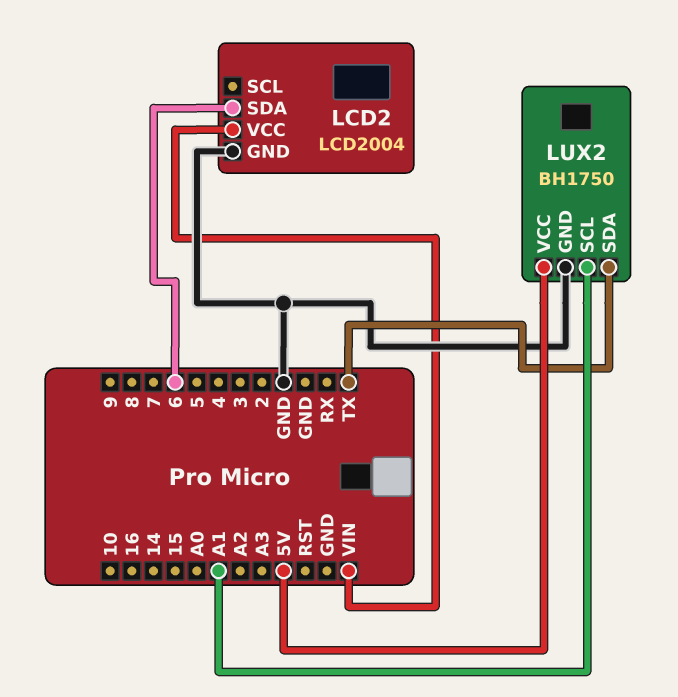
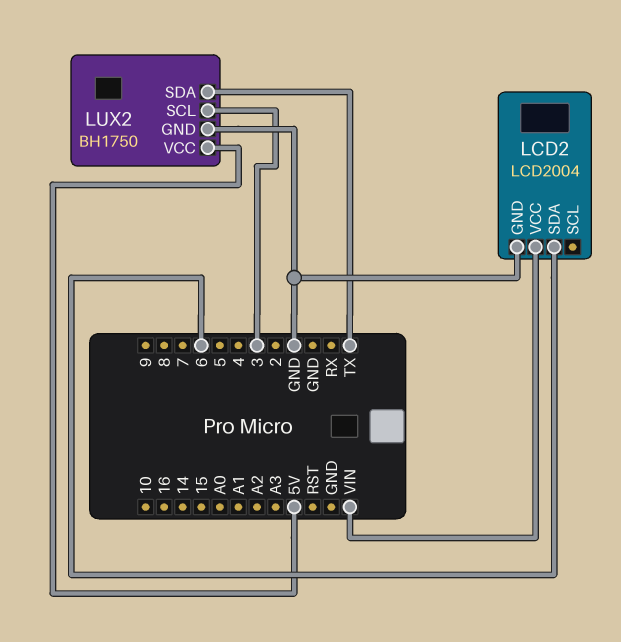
LUX2 pin SCL: A1 -> 3

